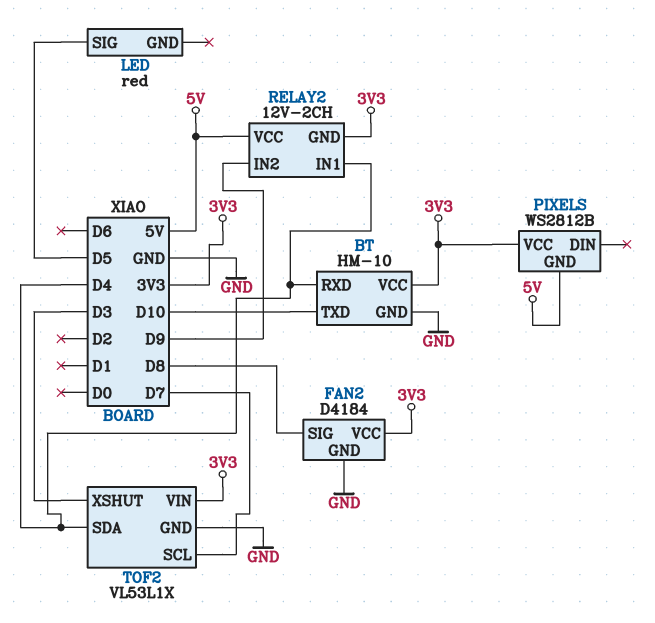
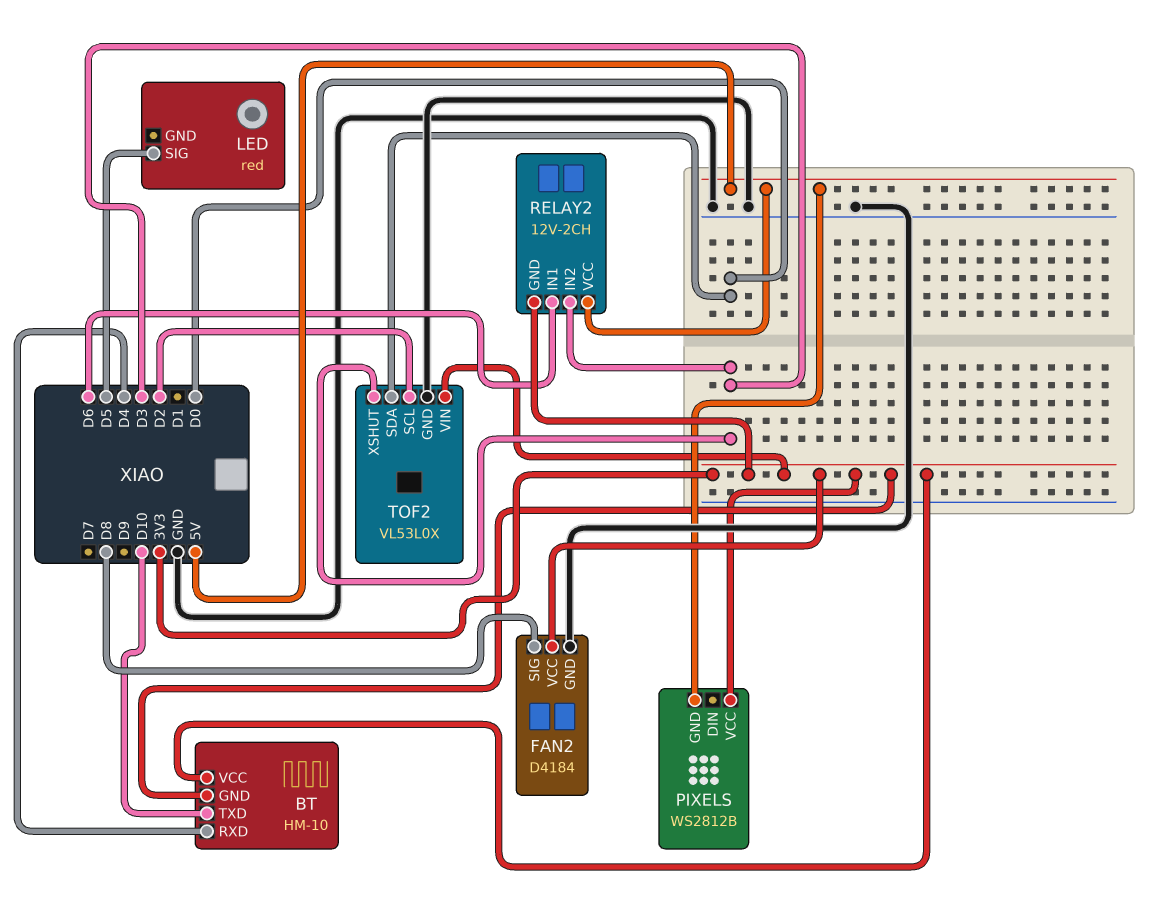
BT pin GND: GND -> 3V3
RELAY2 pin IN1: D4 -> D6
RELAY2 pin IN2: D9 -> D3
TOF2: VL53L1X -> VL53L0X
TOF2 pin SCL: D7 -> D2
TOF2 pin SDA: D4 -> D0

